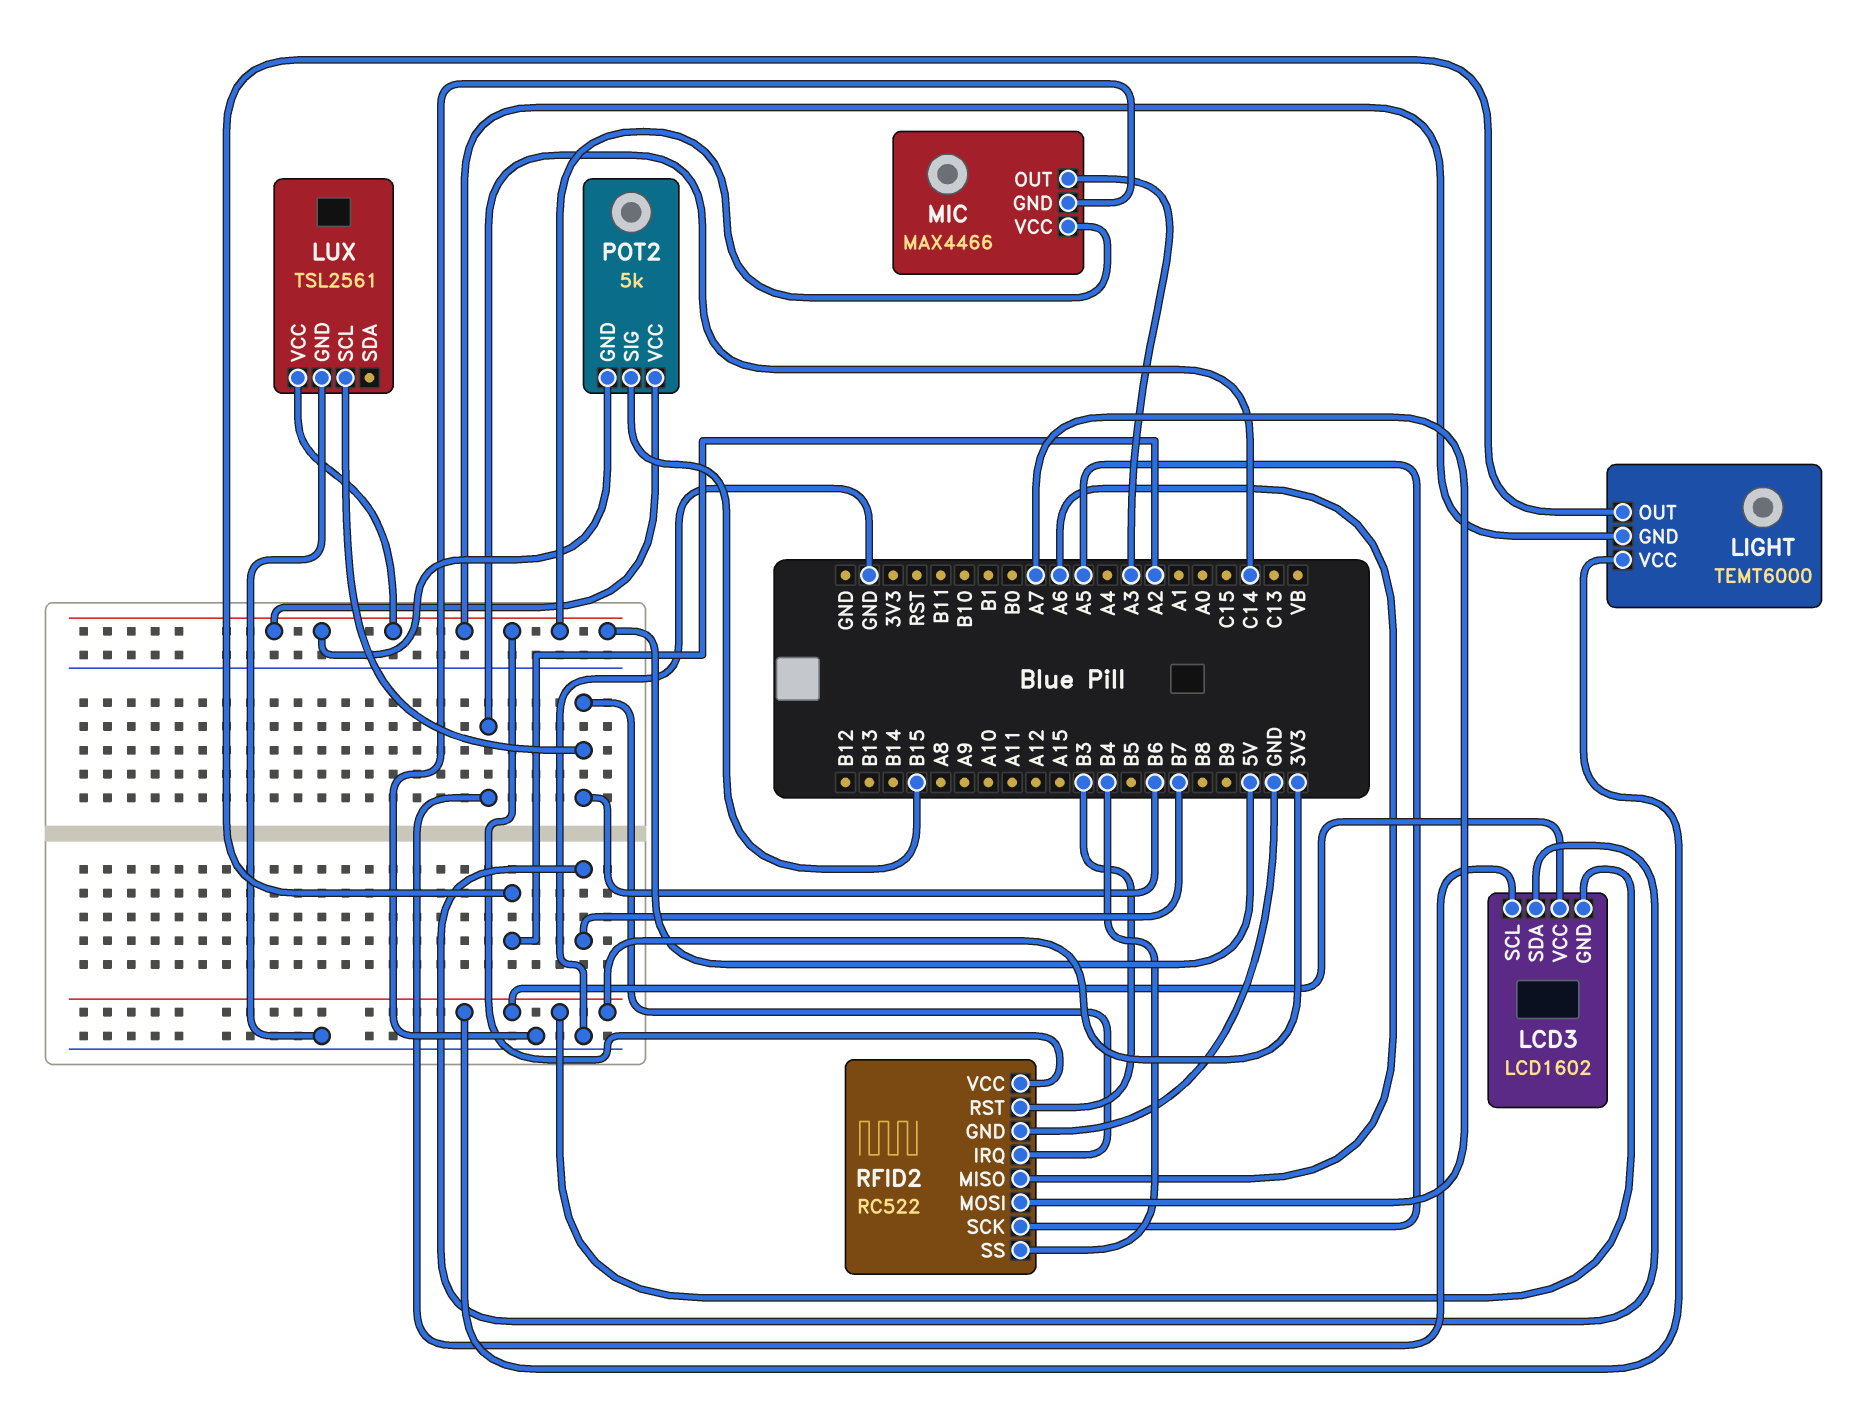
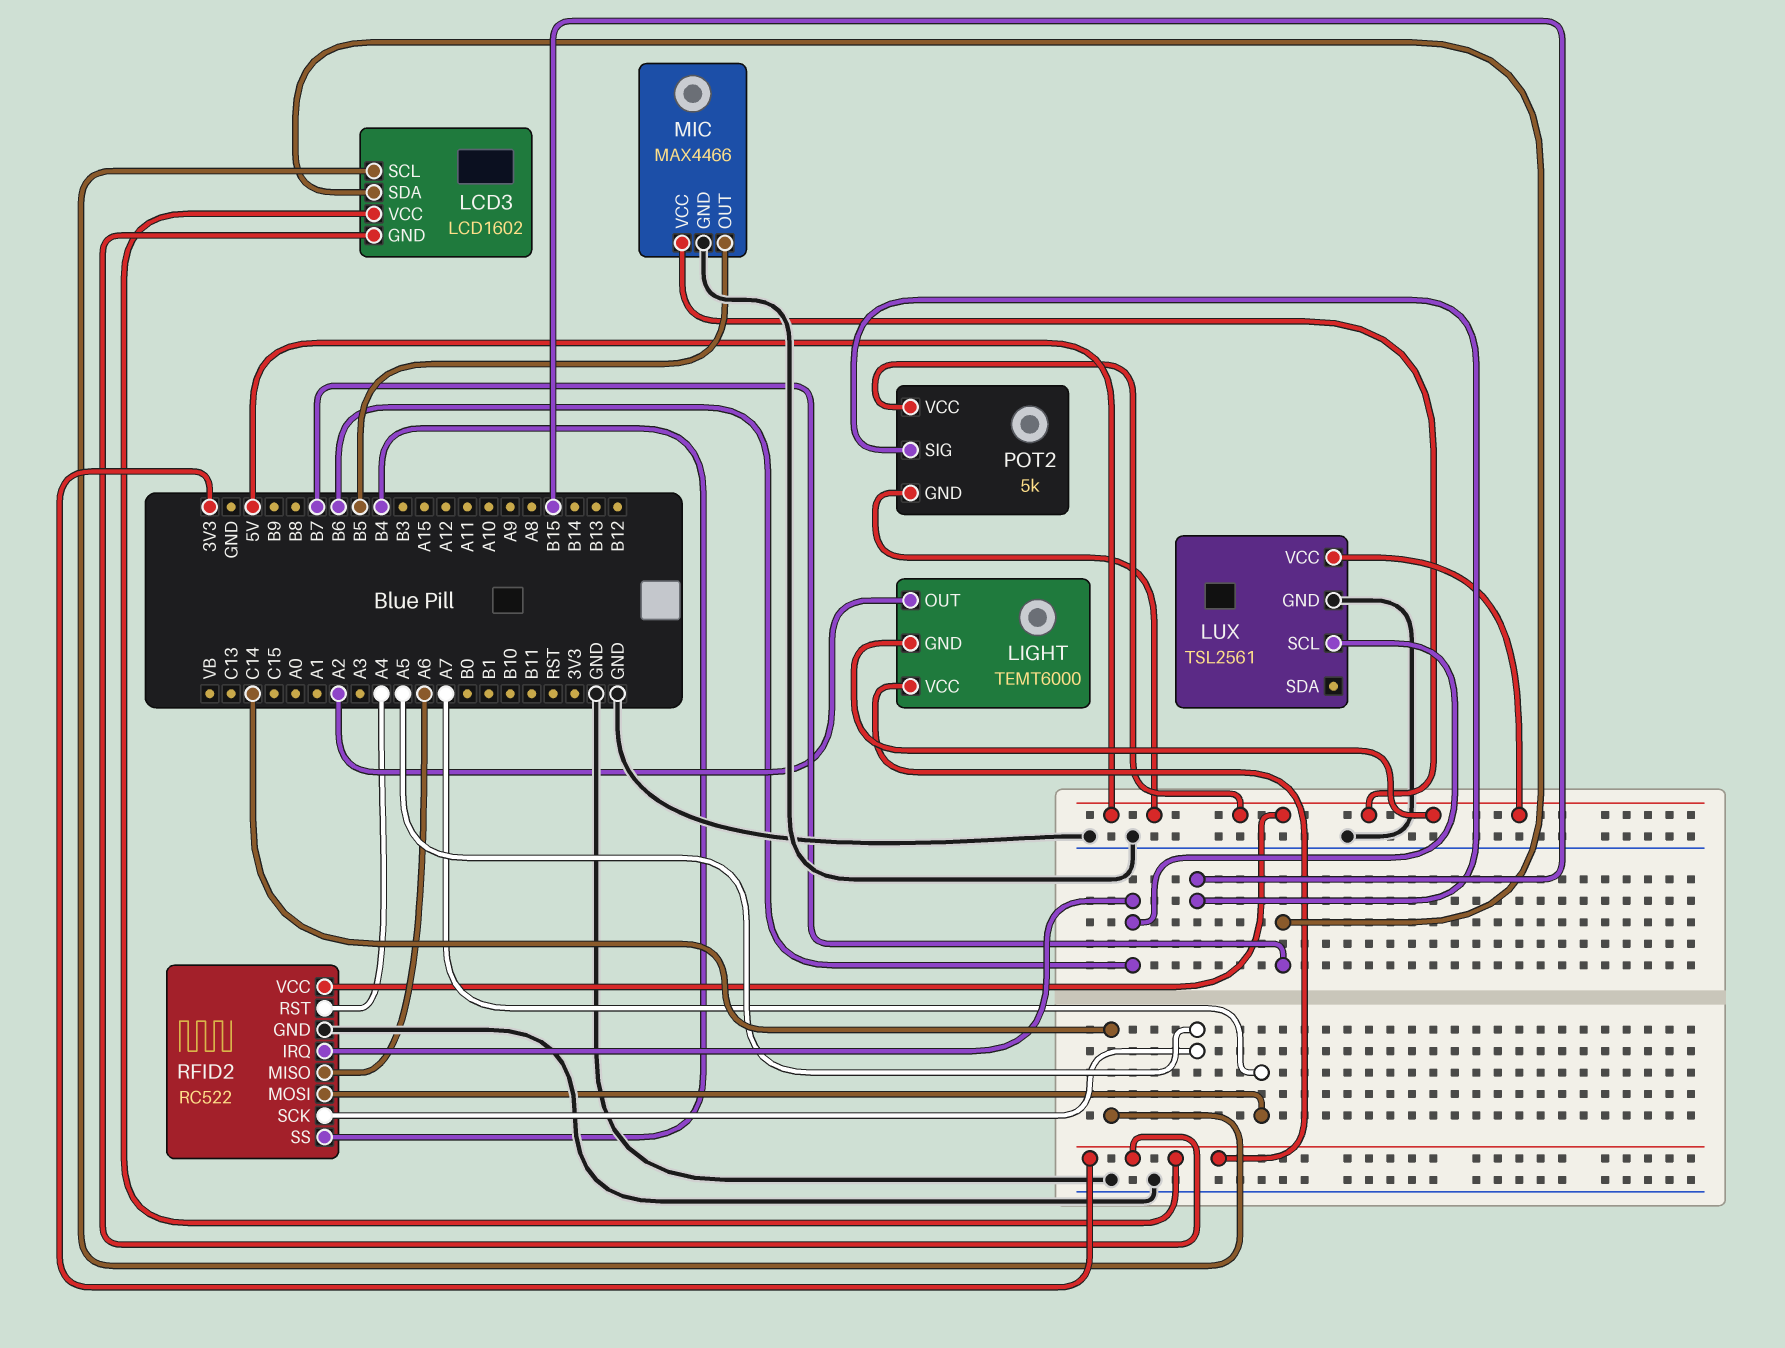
MIC pin OUT: A3 -> B5
RFID2 pin RST: B3 -> A4

